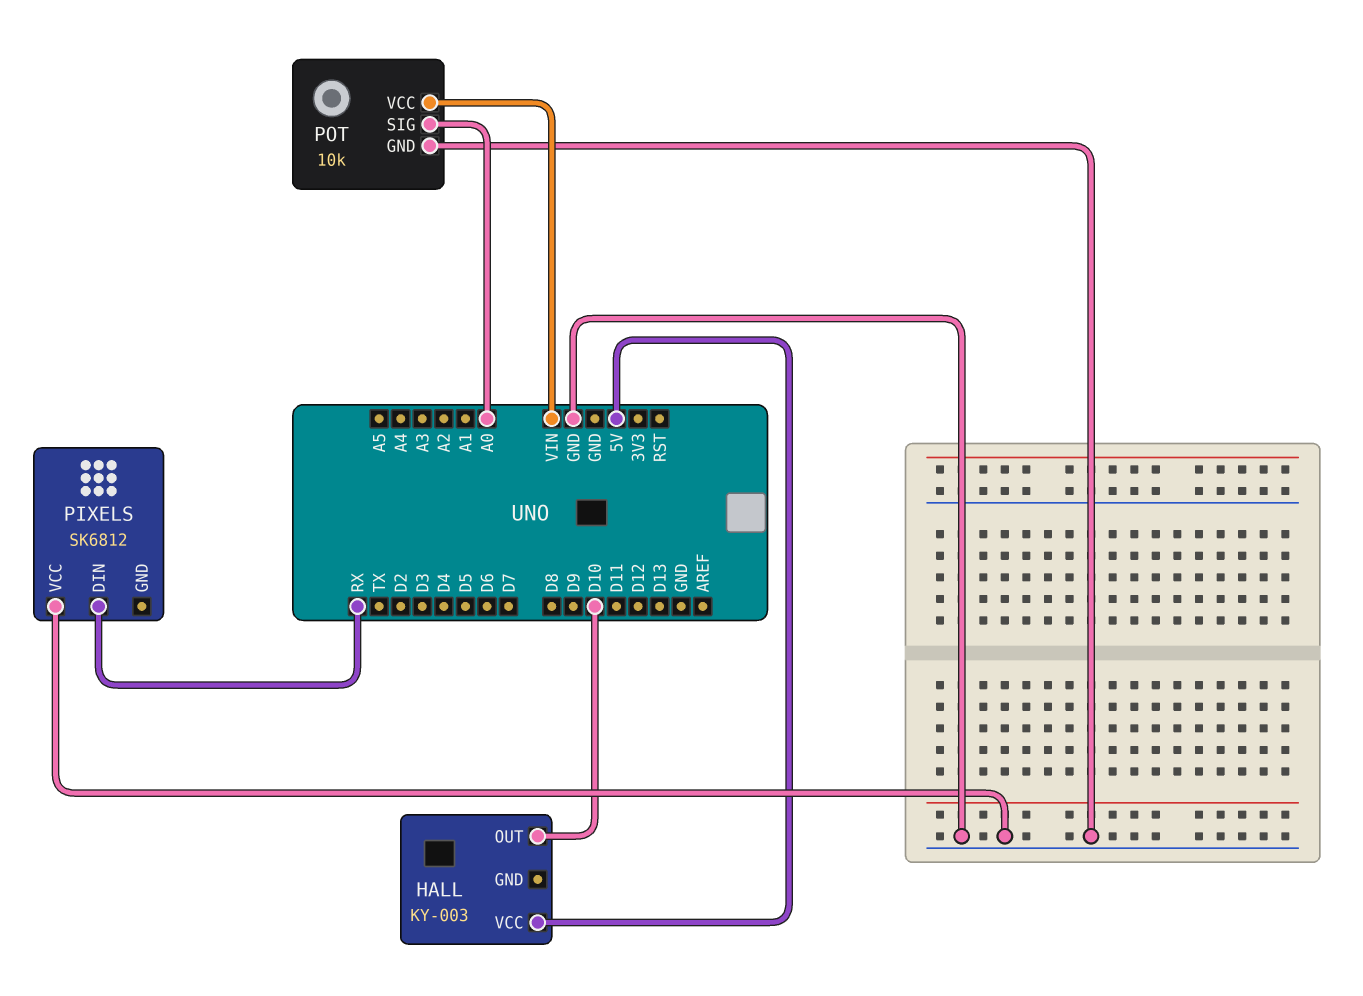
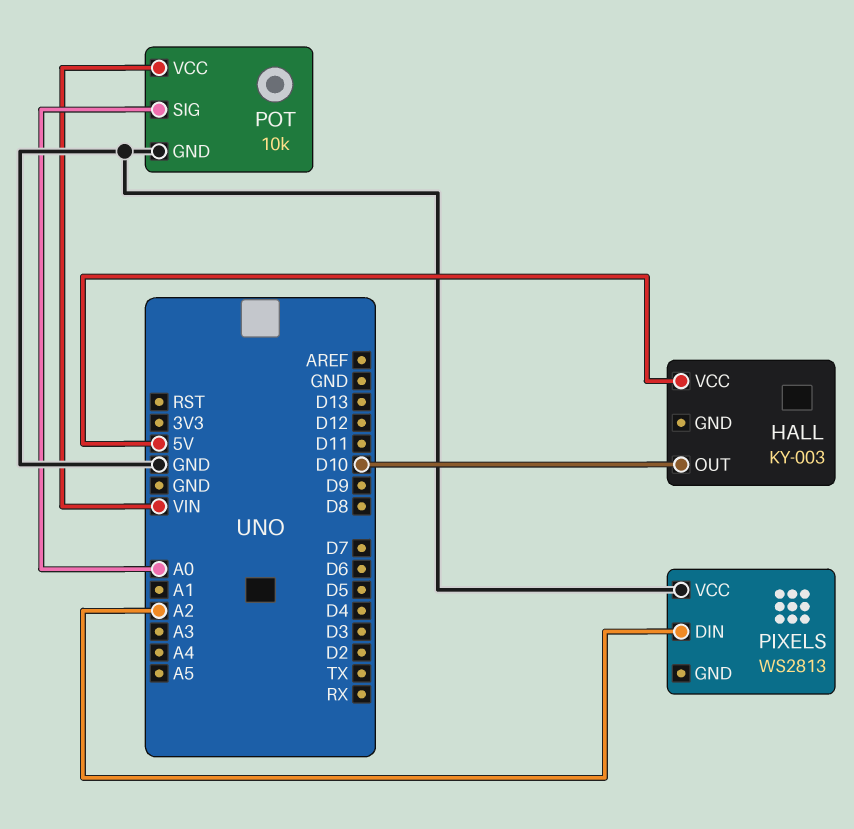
PIXELS: SK6812 -> WS2813
PIXELS pin DIN: RX -> A2

